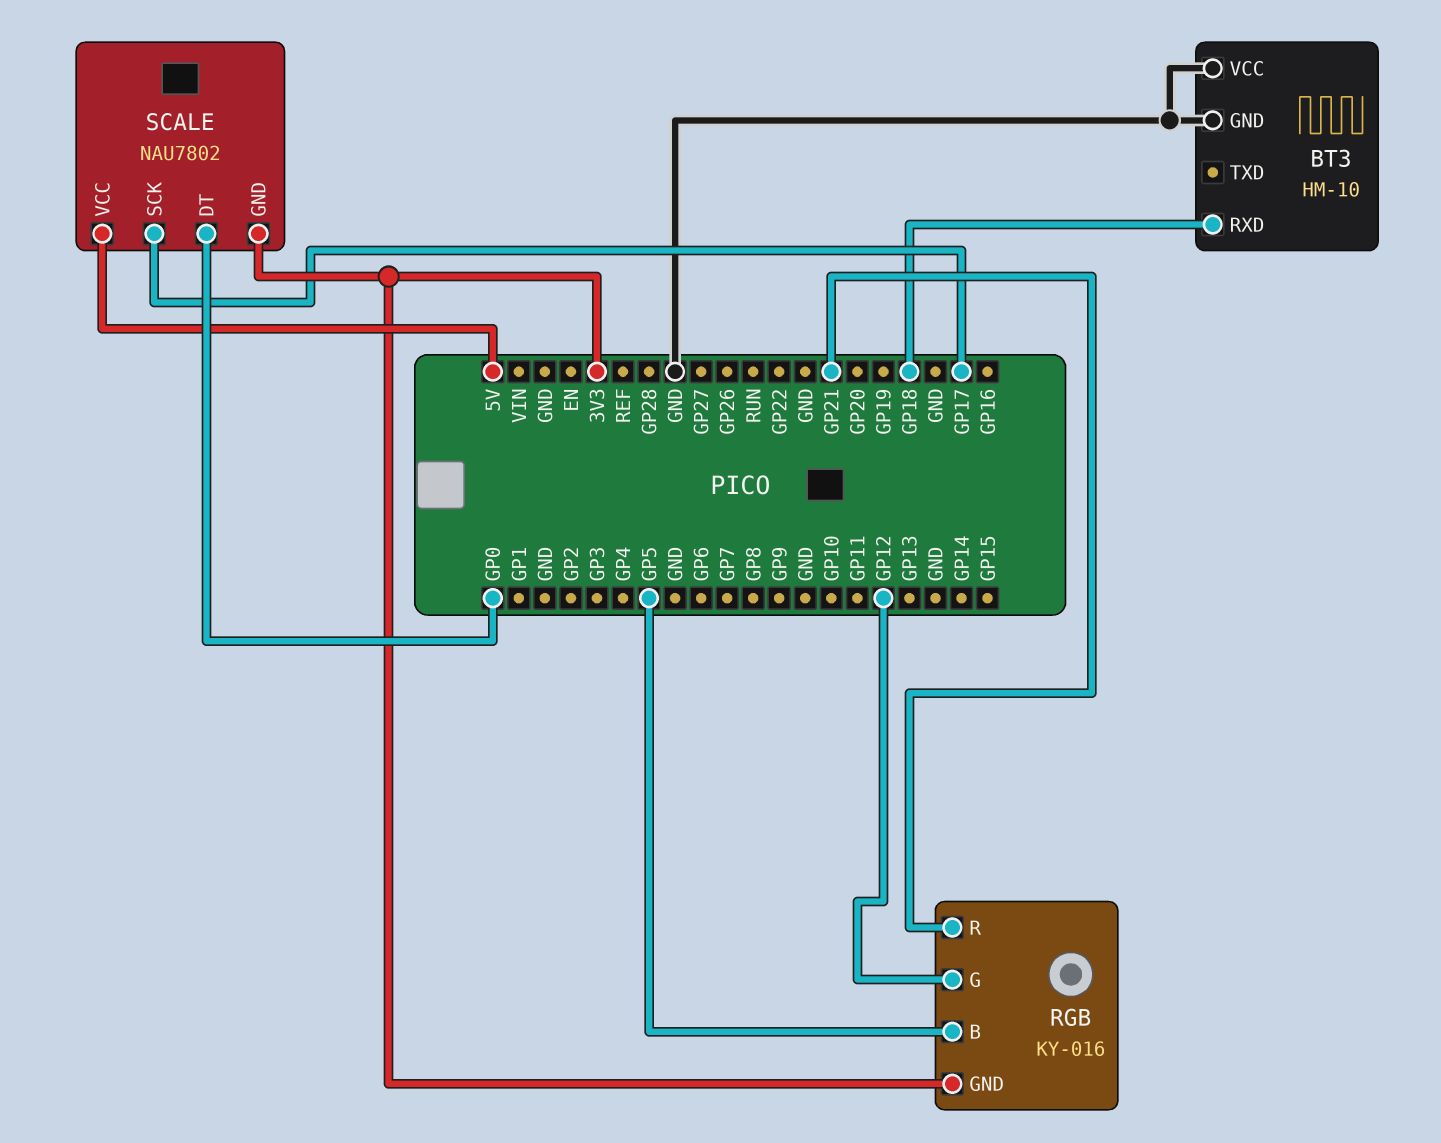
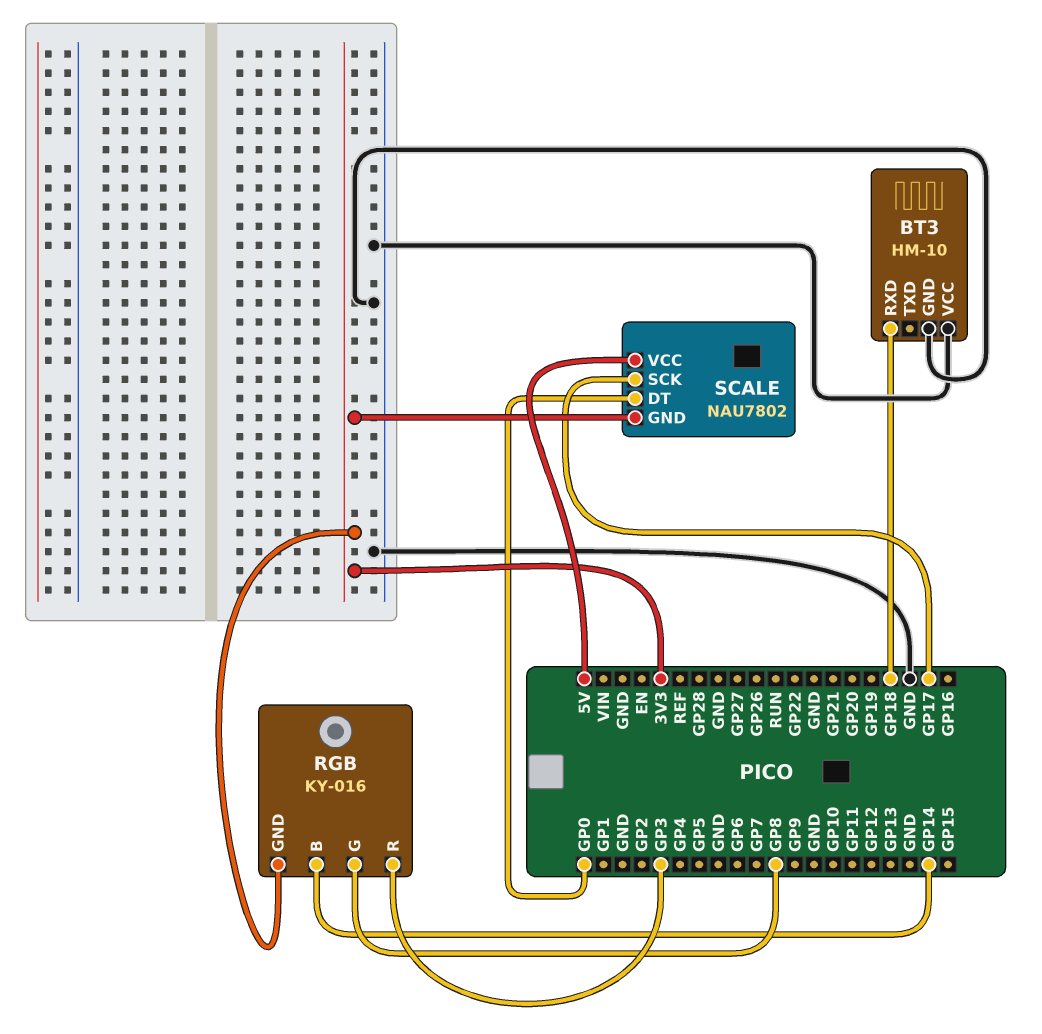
RGB pin B: GP5 -> GP14
RGB pin G: GP12 -> GP8
RGB pin R: GP21 -> GP3

